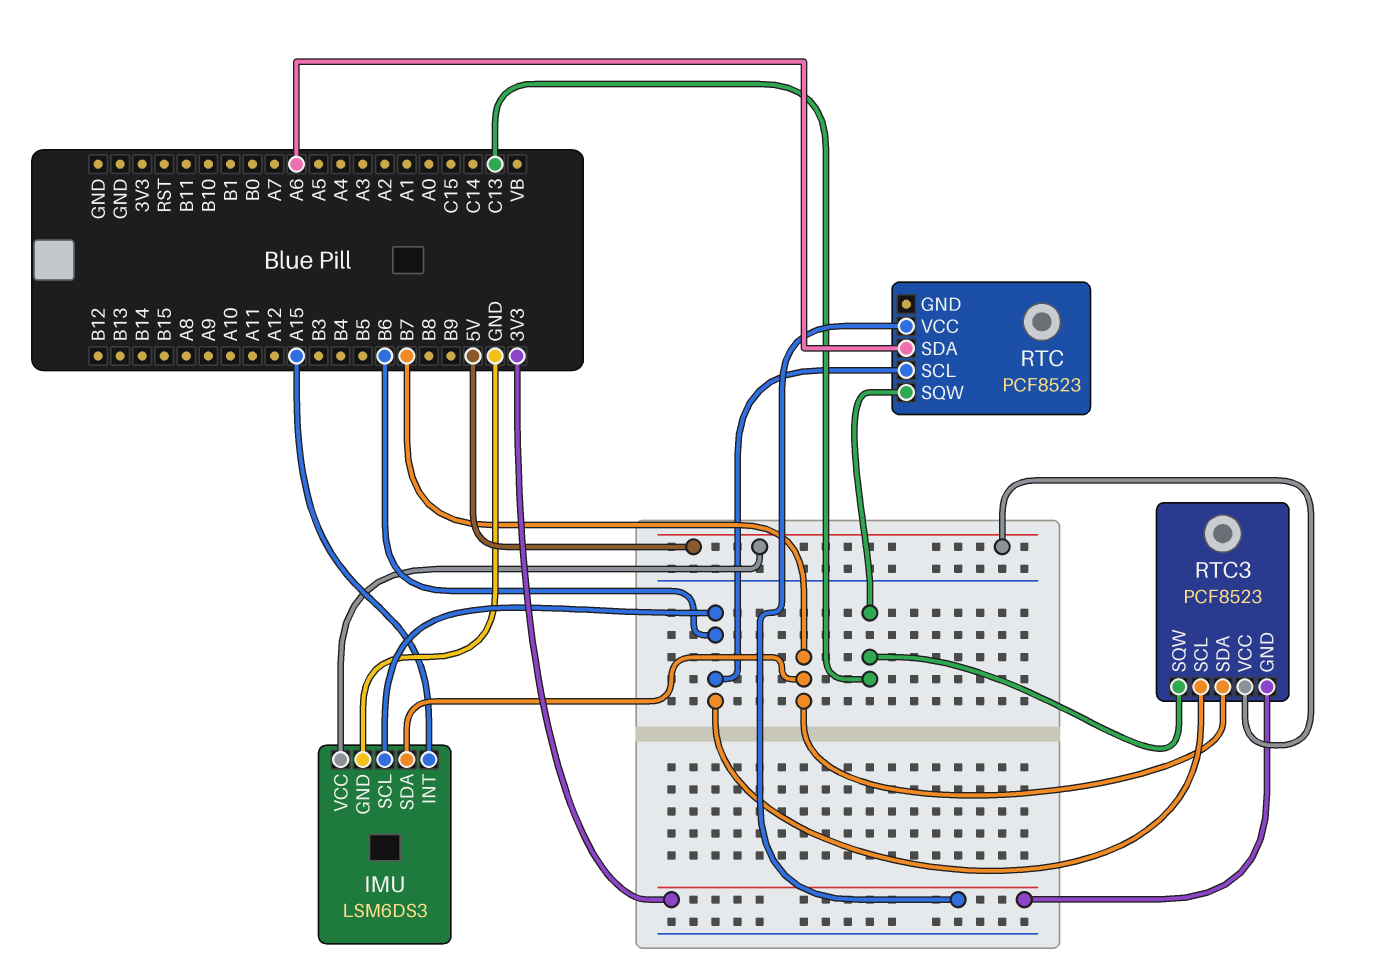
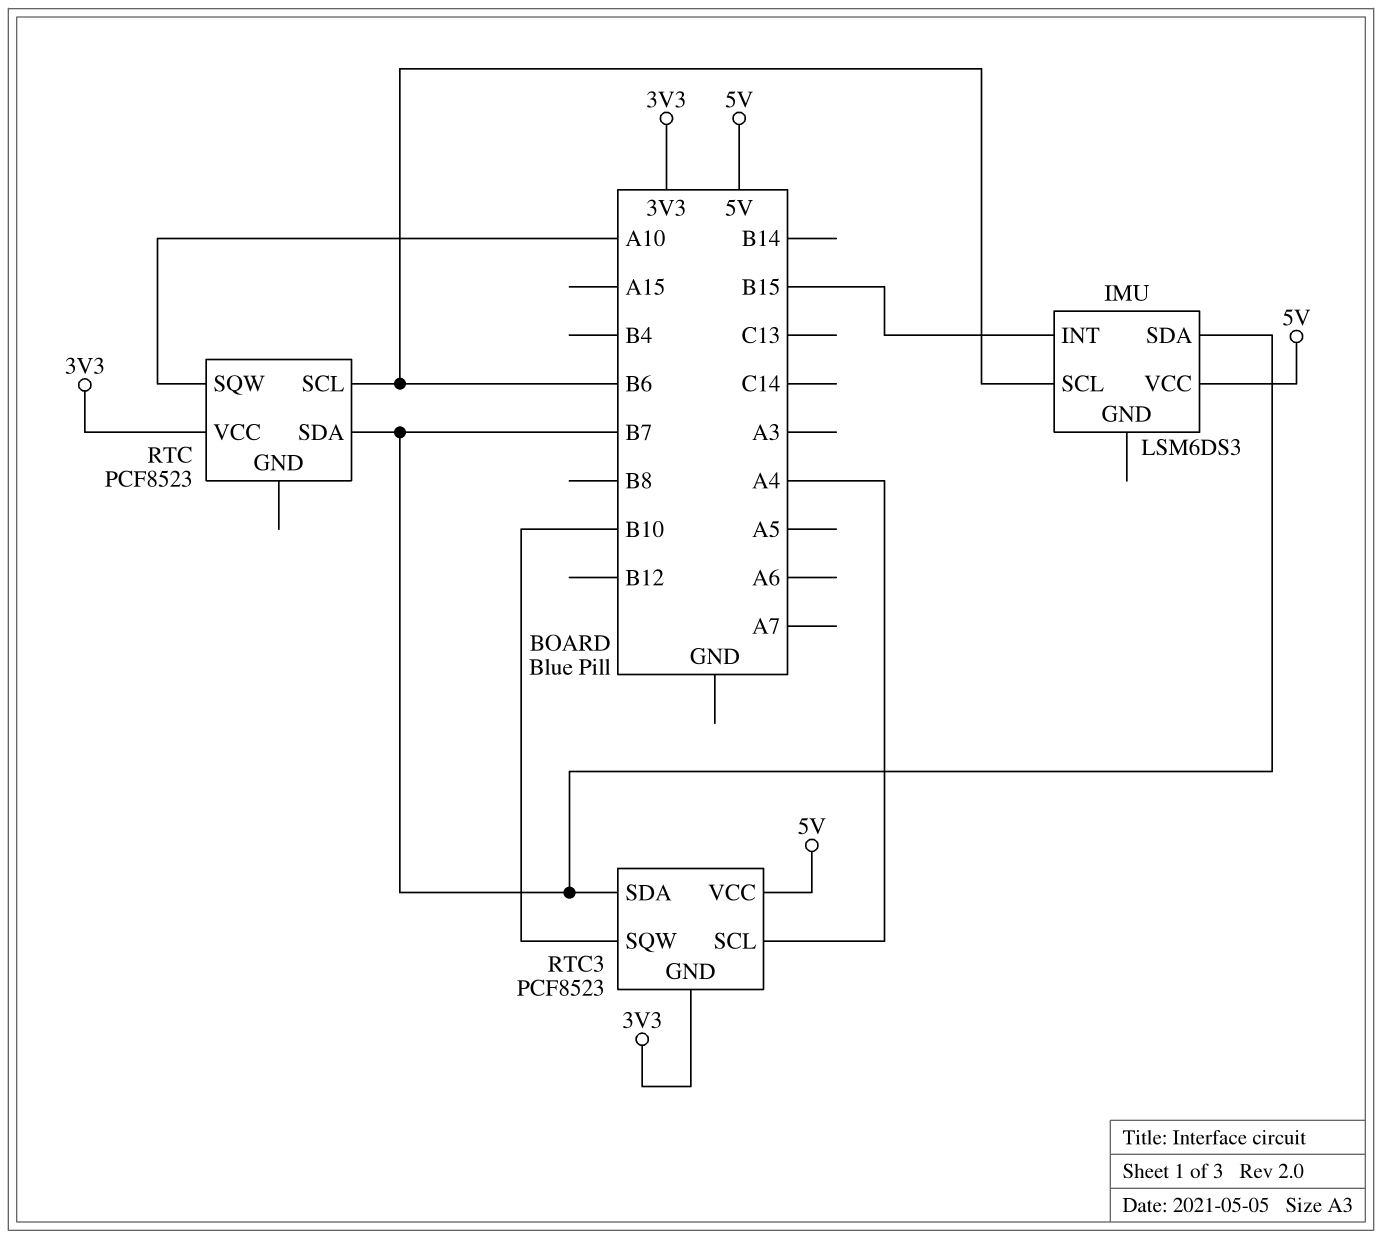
IMU pin GND: GND -> none
IMU pin INT: A15 -> B15
RTC pin SDA: A6 -> B7
RTC pin SQW: C13 -> A10
RTC3 pin SCL: B6 -> A4
RTC3 pin SQW: C13 -> B10

